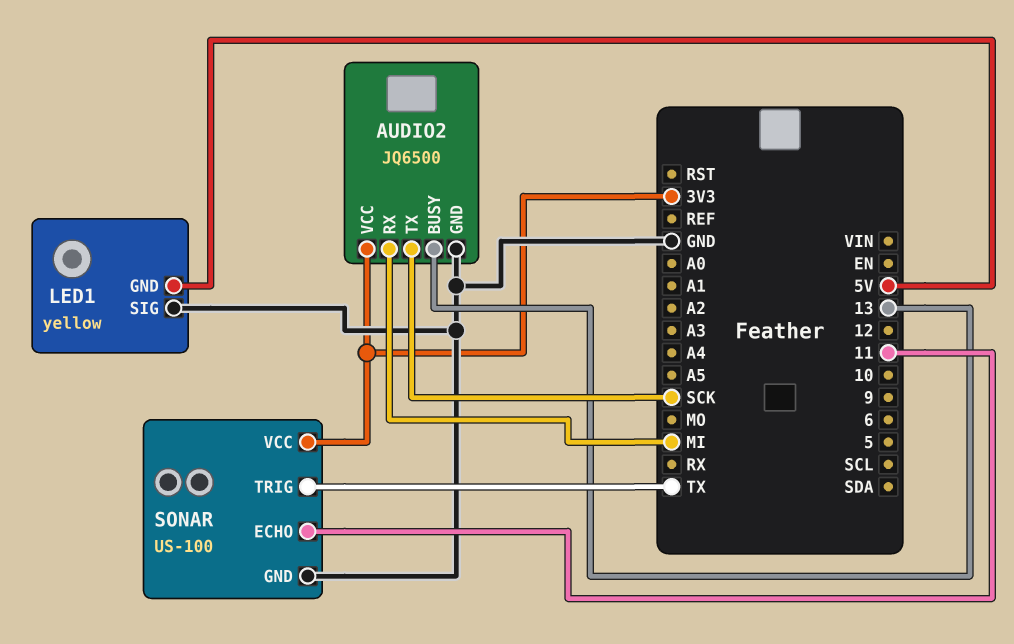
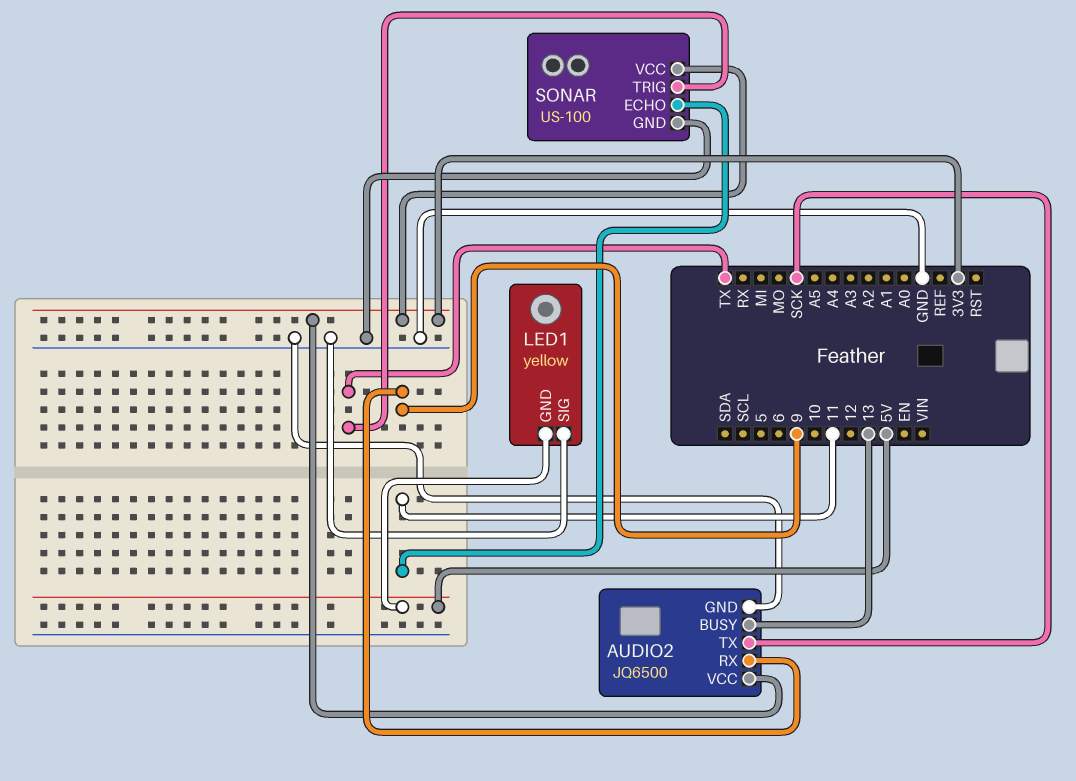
AUDIO2 pin RX: MI -> 9

